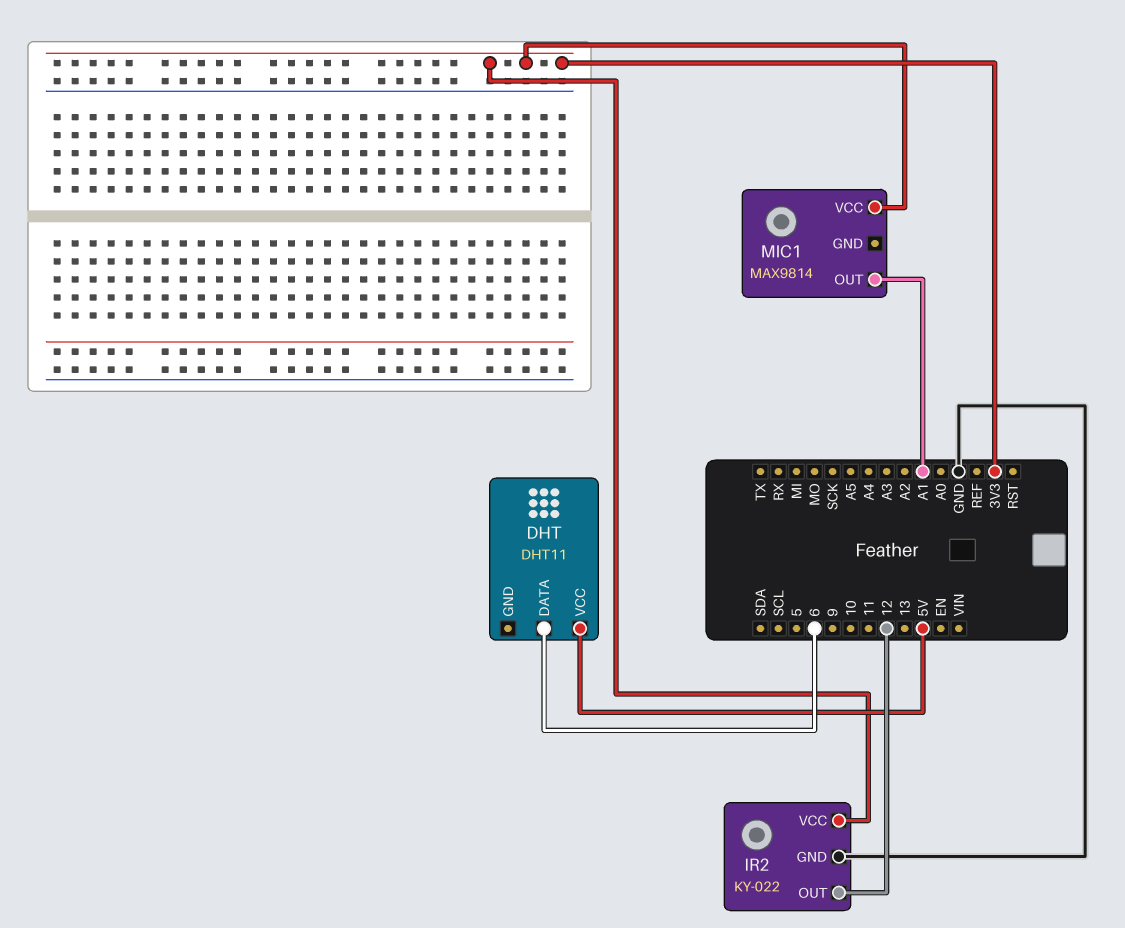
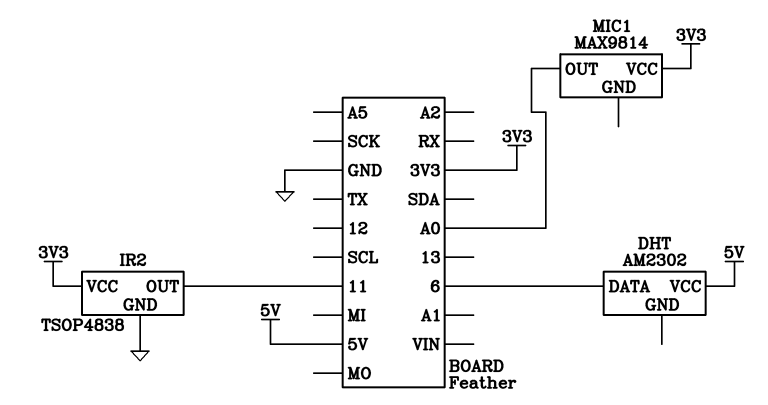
DHT: DHT11 -> AM2302
IR2: KY-022 -> TSOP4838
IR2 pin OUT: 12 -> 11
MIC1 pin OUT: A1 -> A0

